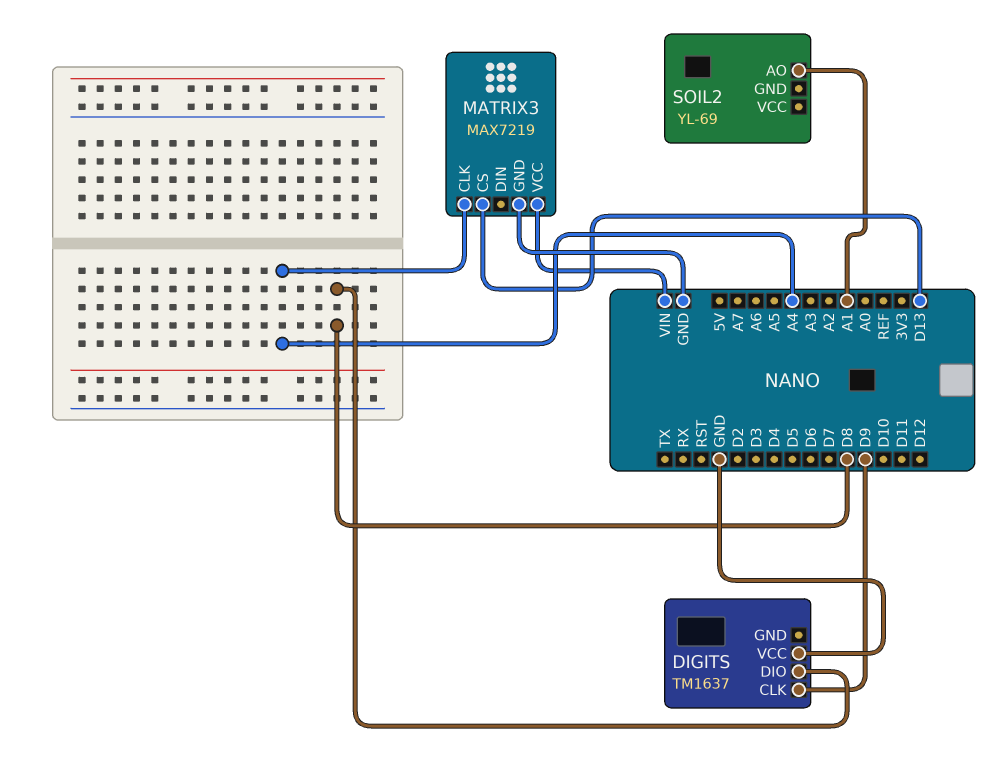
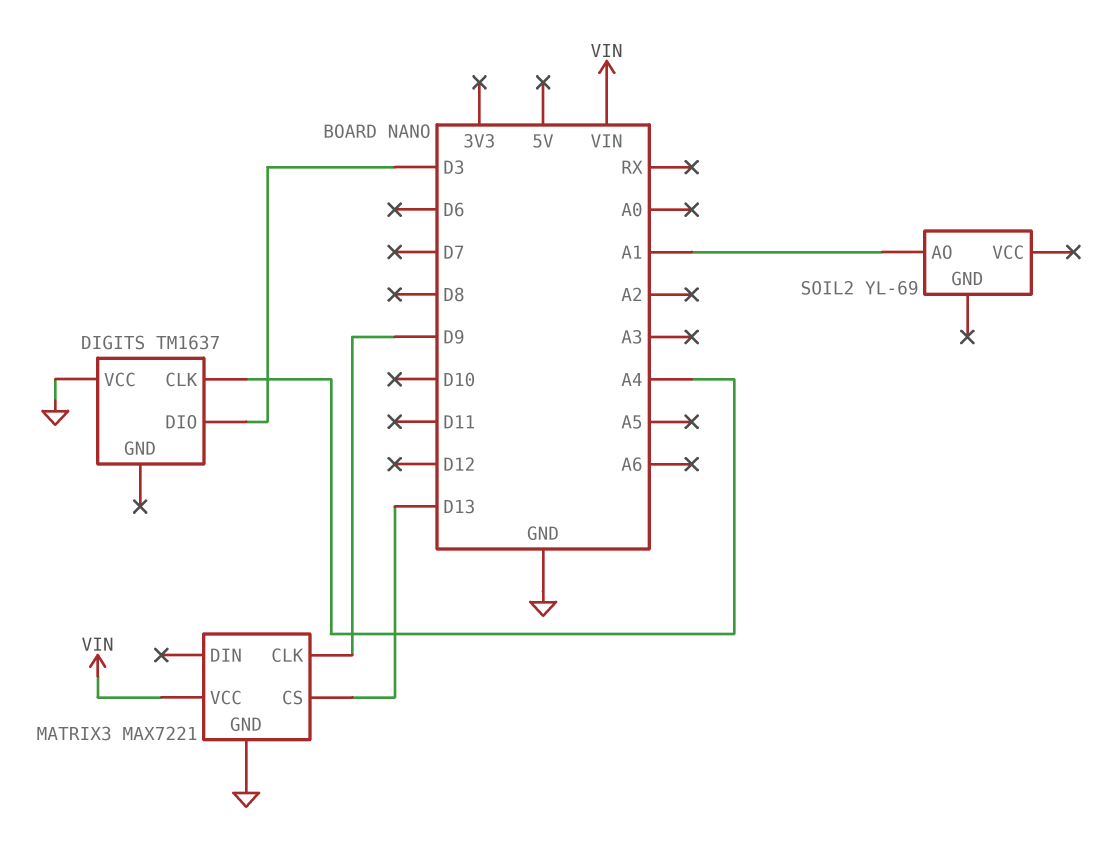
DIGITS pin CLK: D9 -> A4
DIGITS pin DIO: D8 -> D3
MATRIX3: MAX7219 -> MAX7221
MATRIX3 pin CLK: A4 -> D9

